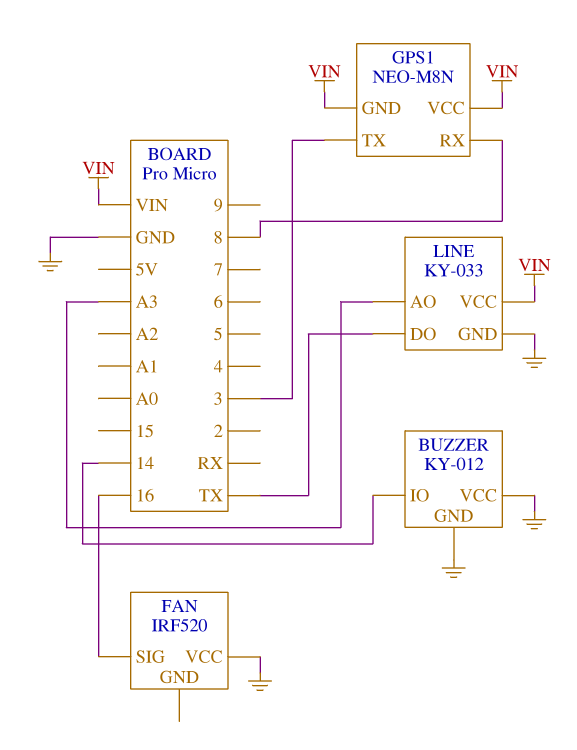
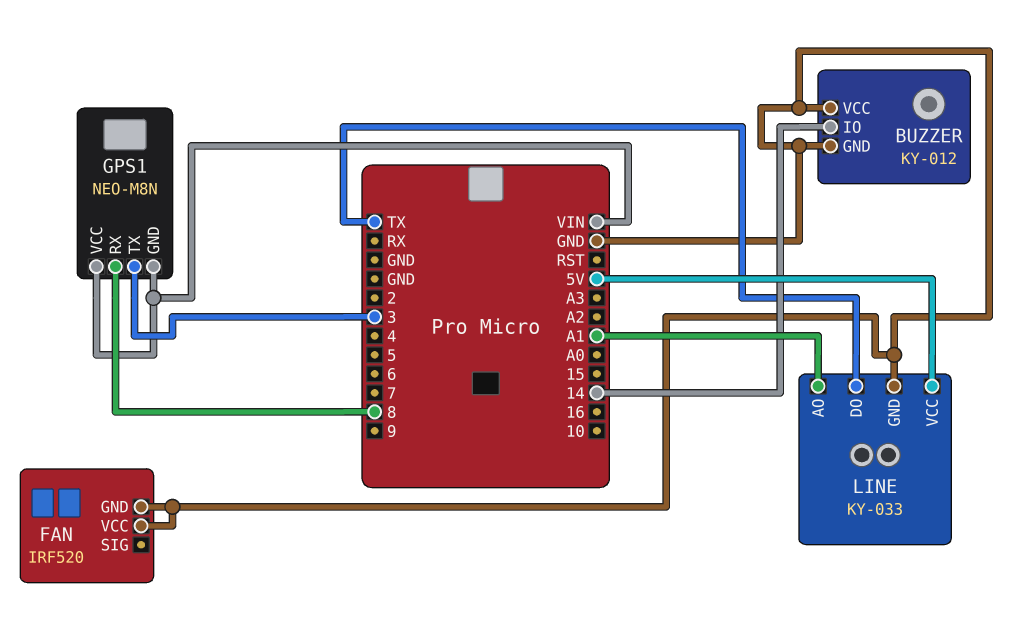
FAN pin GND: none -> GND
FAN pin SIG: 16 -> none
LINE pin AO: A3 -> A1
LINE pin VCC: VIN -> 5V

